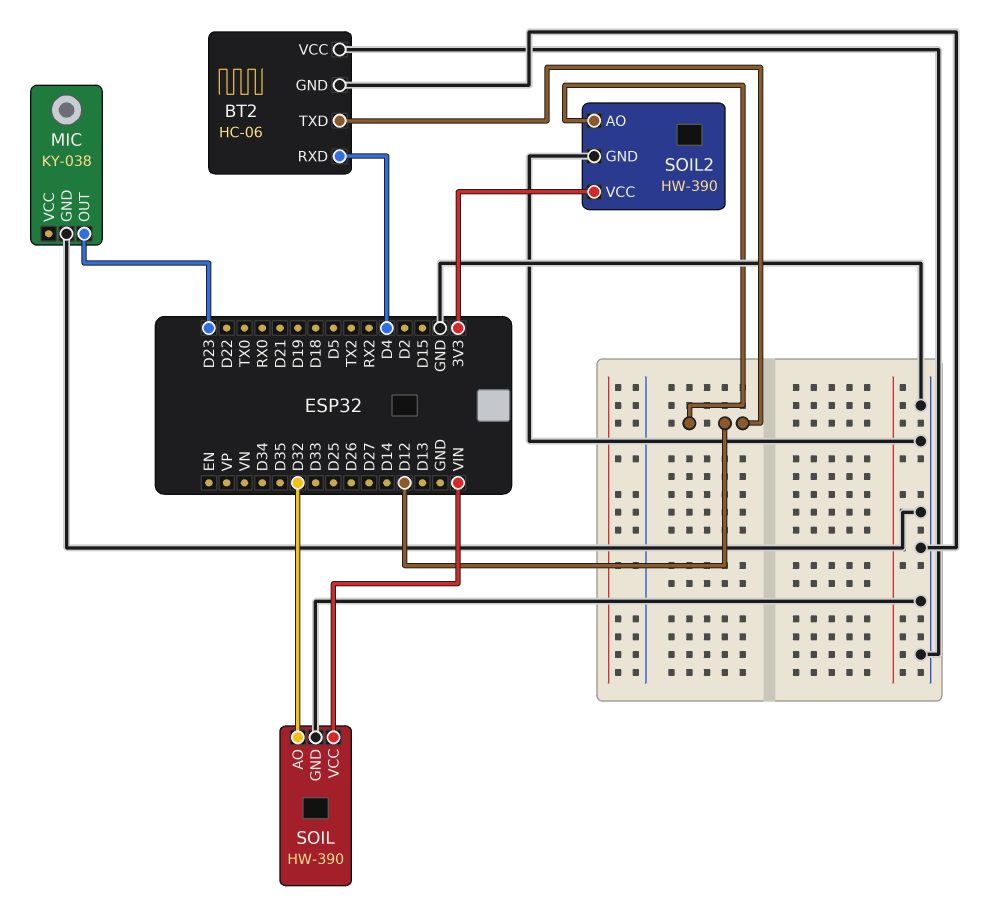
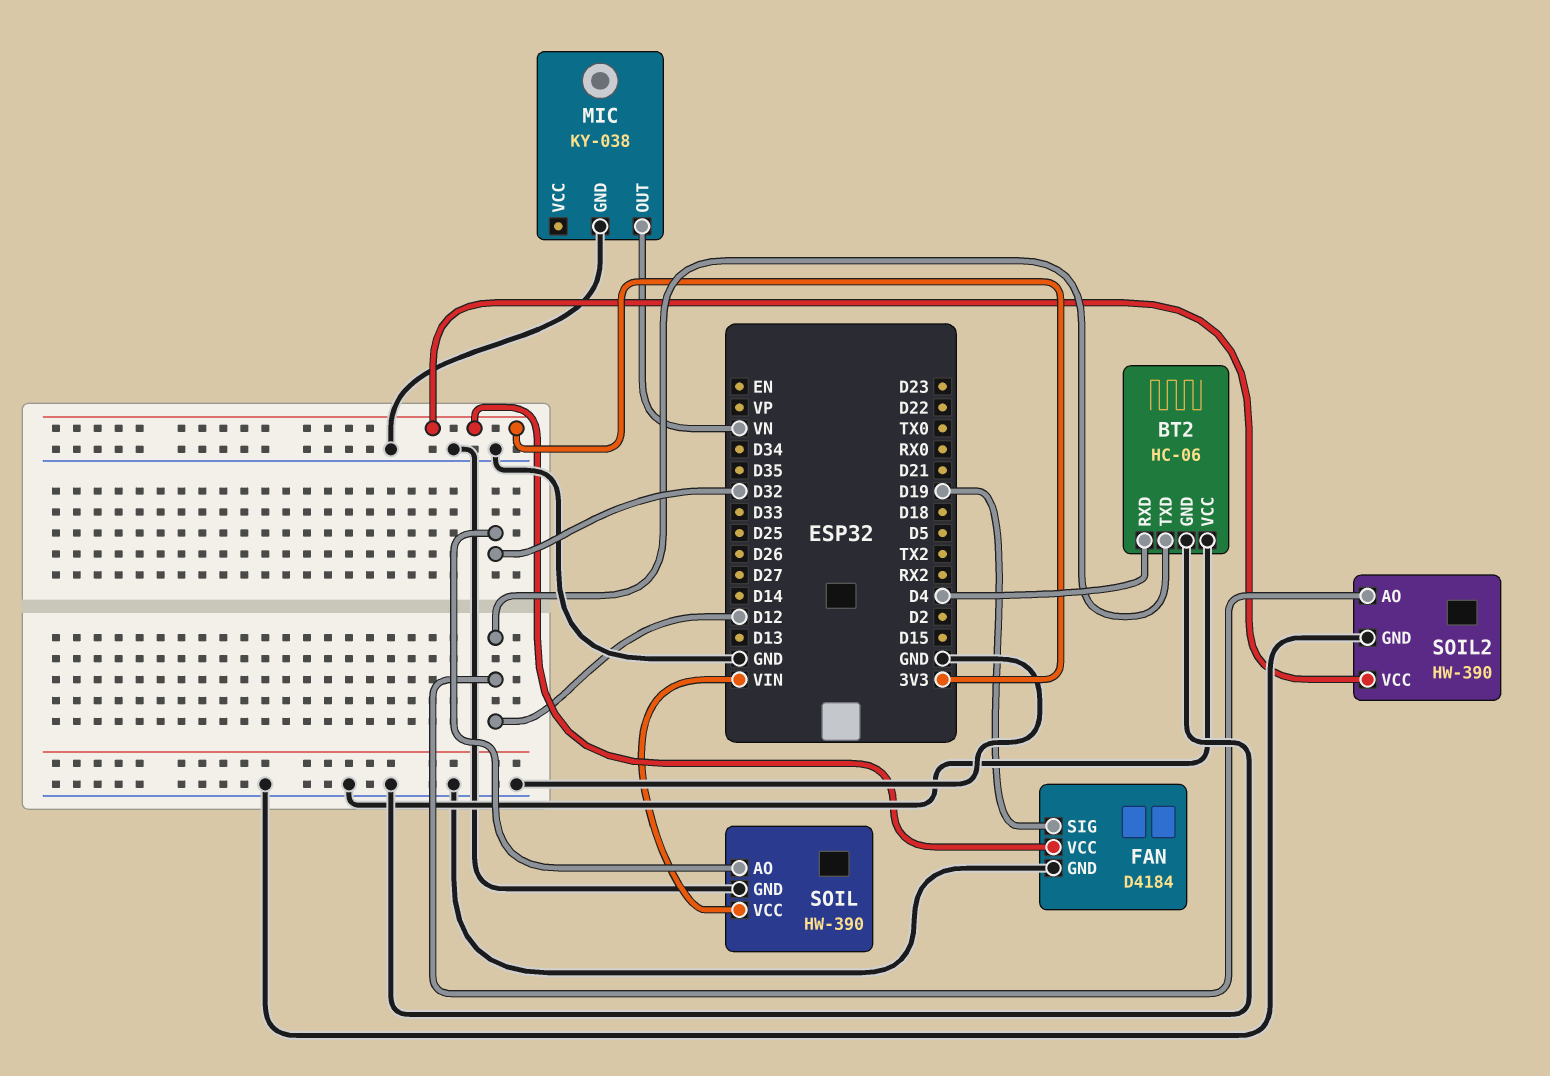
FAN: none -> D4184
FAN pin GND: none -> GND
FAN pin SIG: none -> D19
FAN pin VCC: none -> 3V3
MIC pin OUT: D23 -> VN

